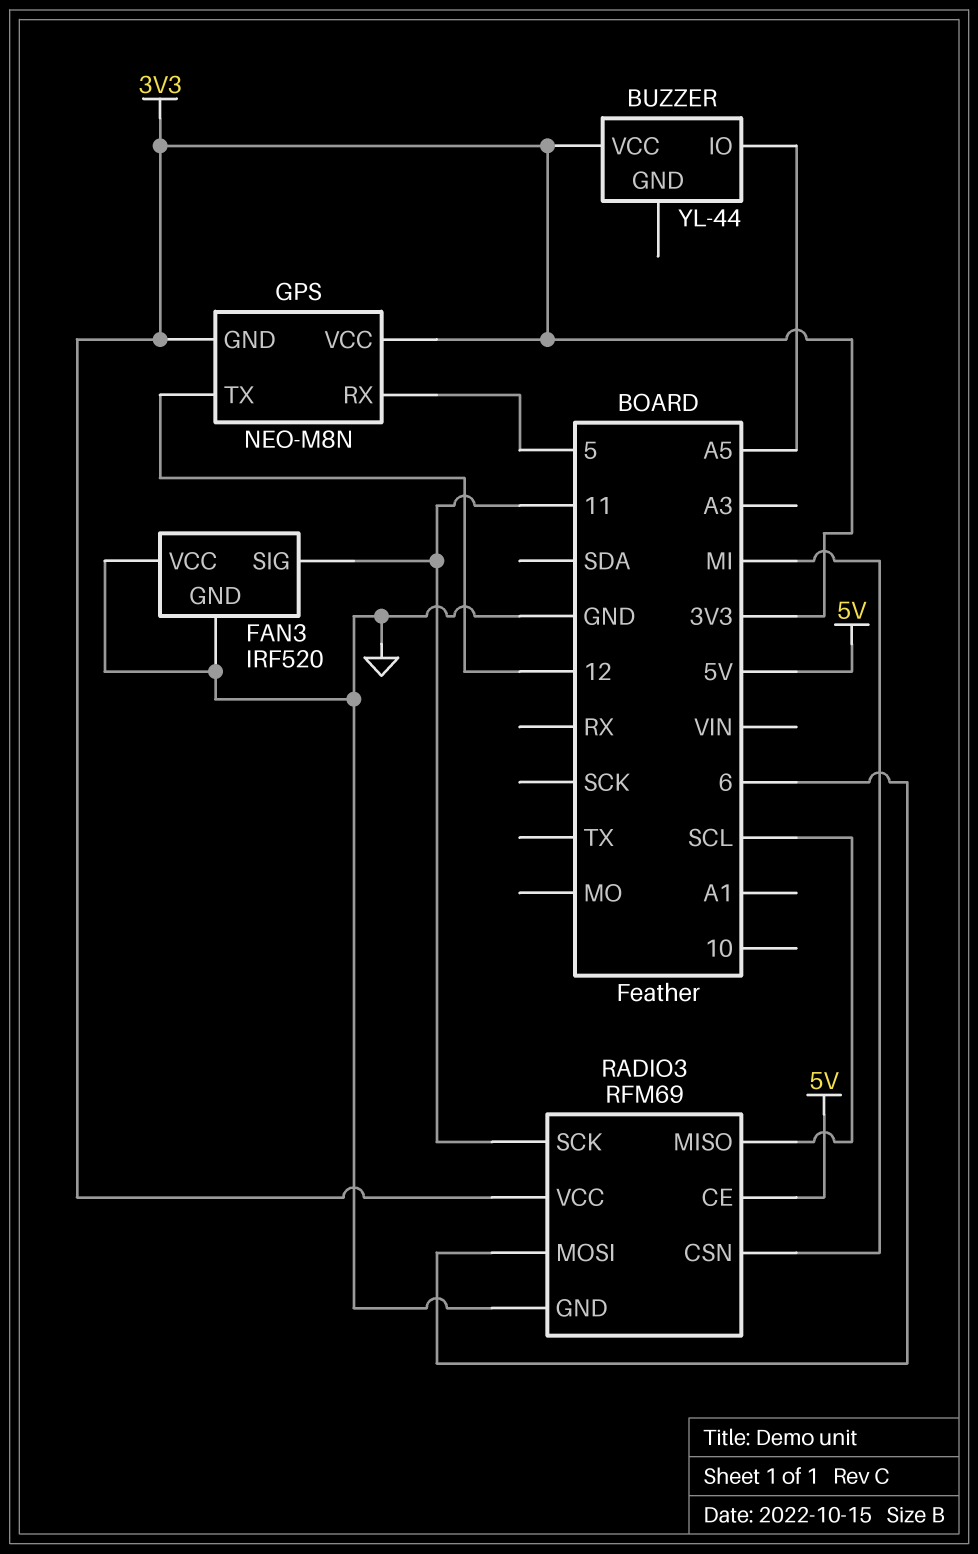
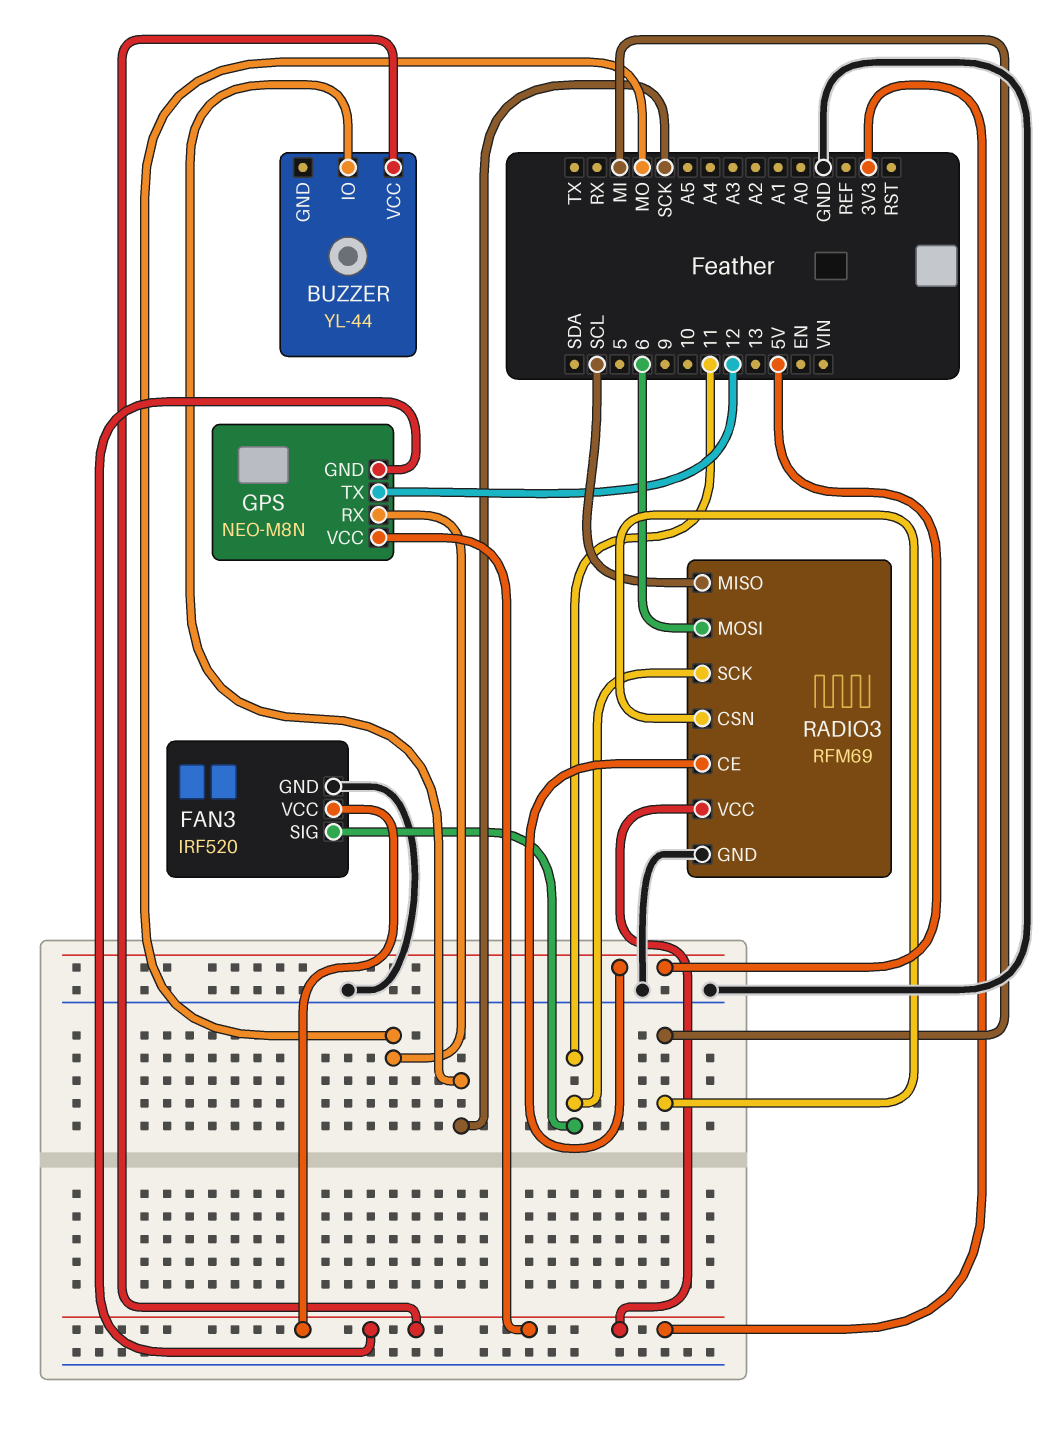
BUZZER pin IO: A5 -> SCK
FAN3 pin VCC: GND -> 3V3
GPS pin RX: 5 -> MO

